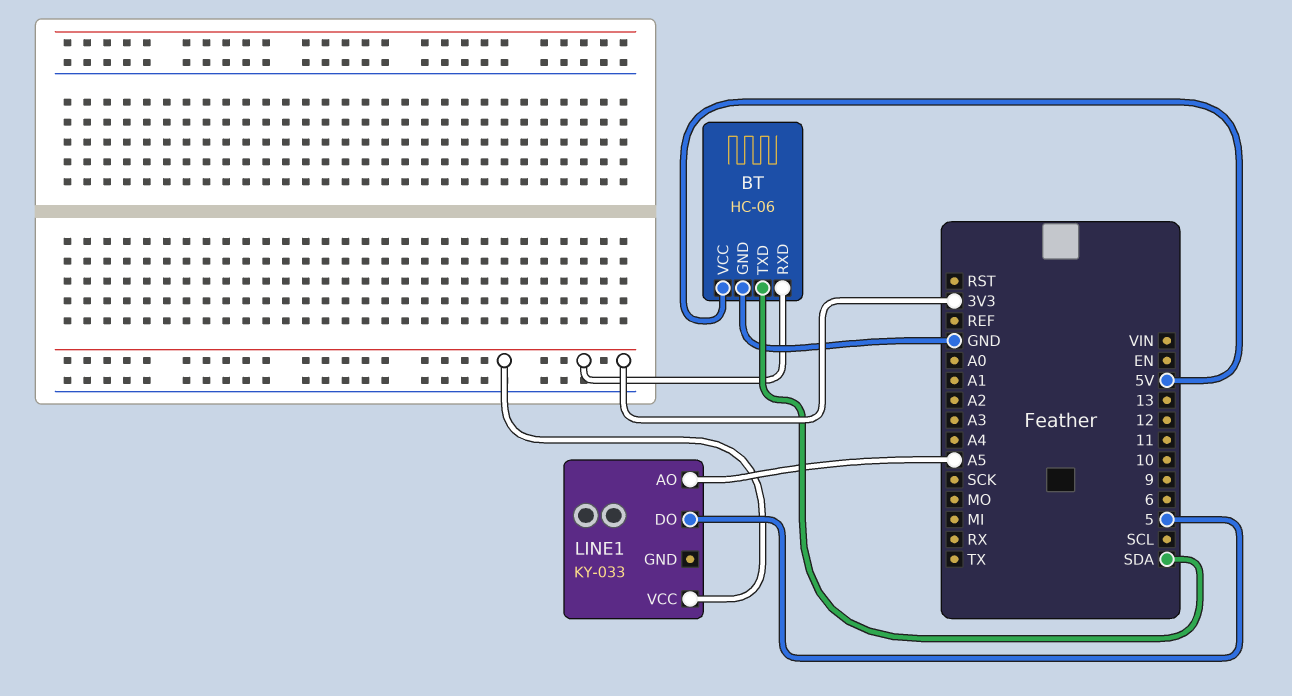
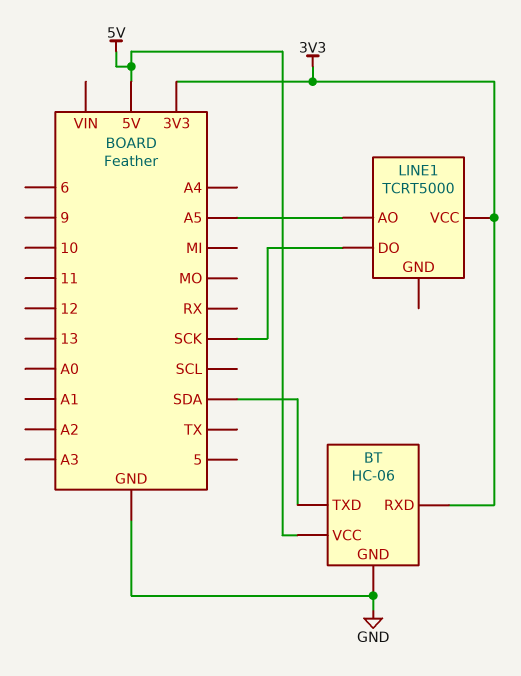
LINE1: KY-033 -> TCRT5000
LINE1 pin DO: 5 -> SCK

